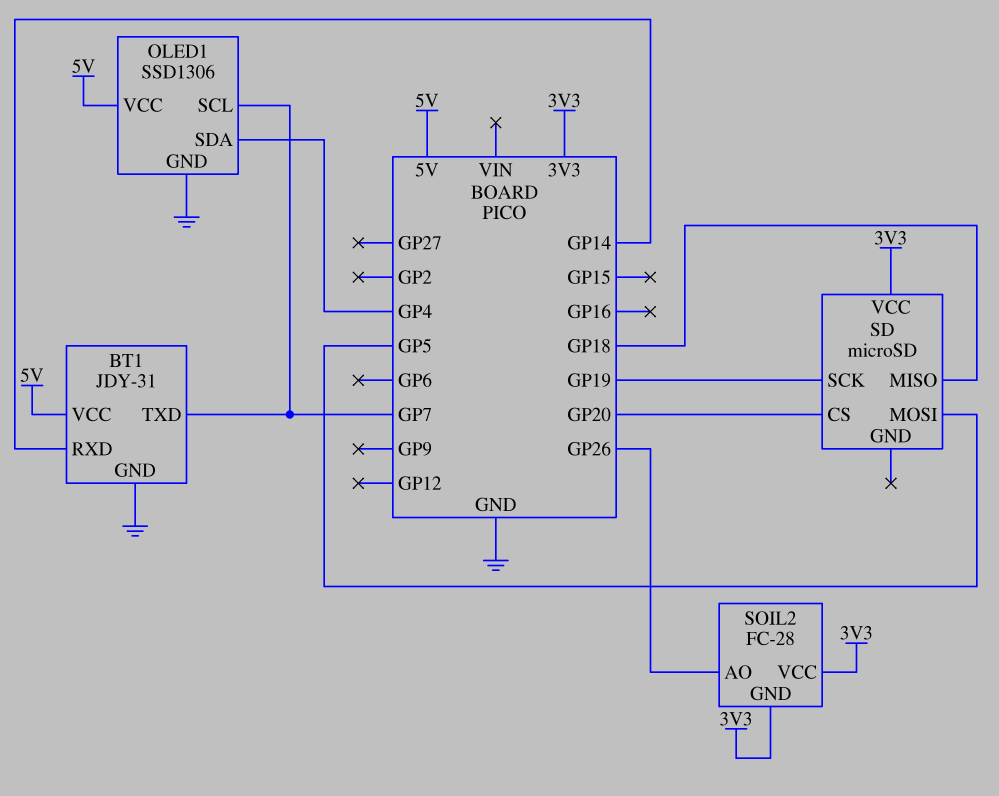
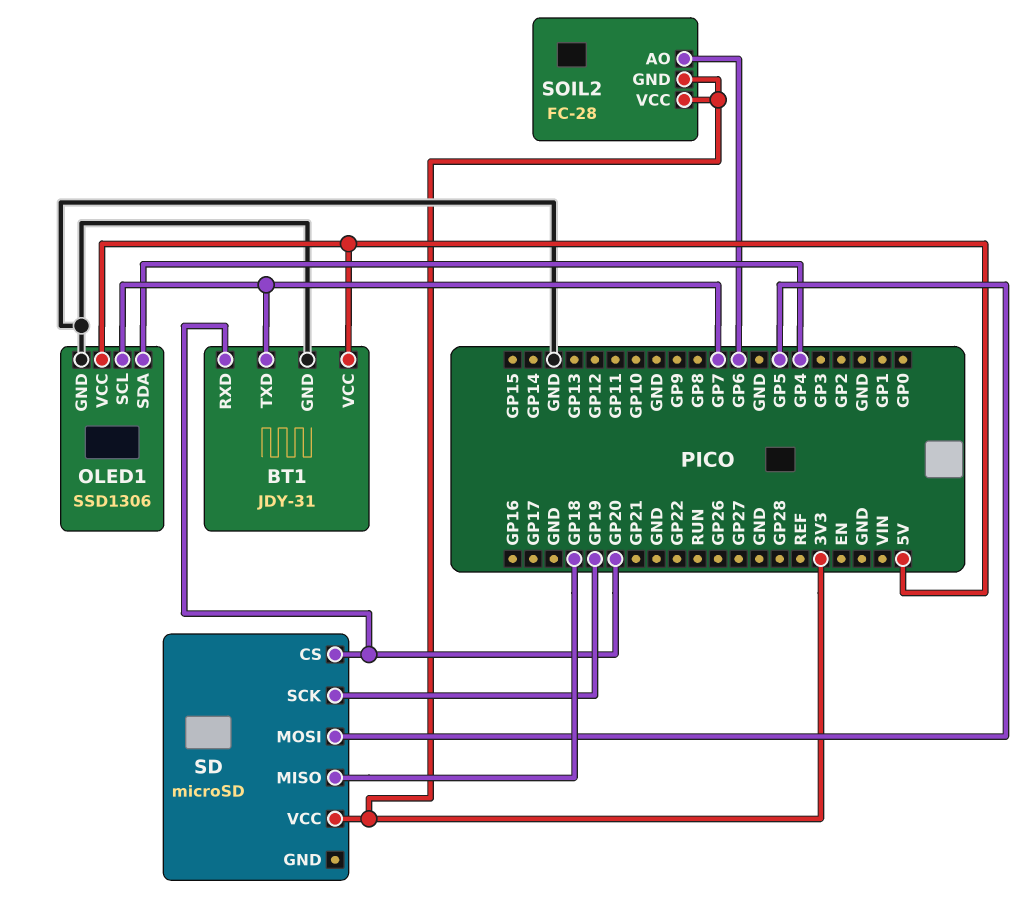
BT1 pin RXD: GP14 -> GP20
SOIL2 pin AO: GP26 -> GP6

